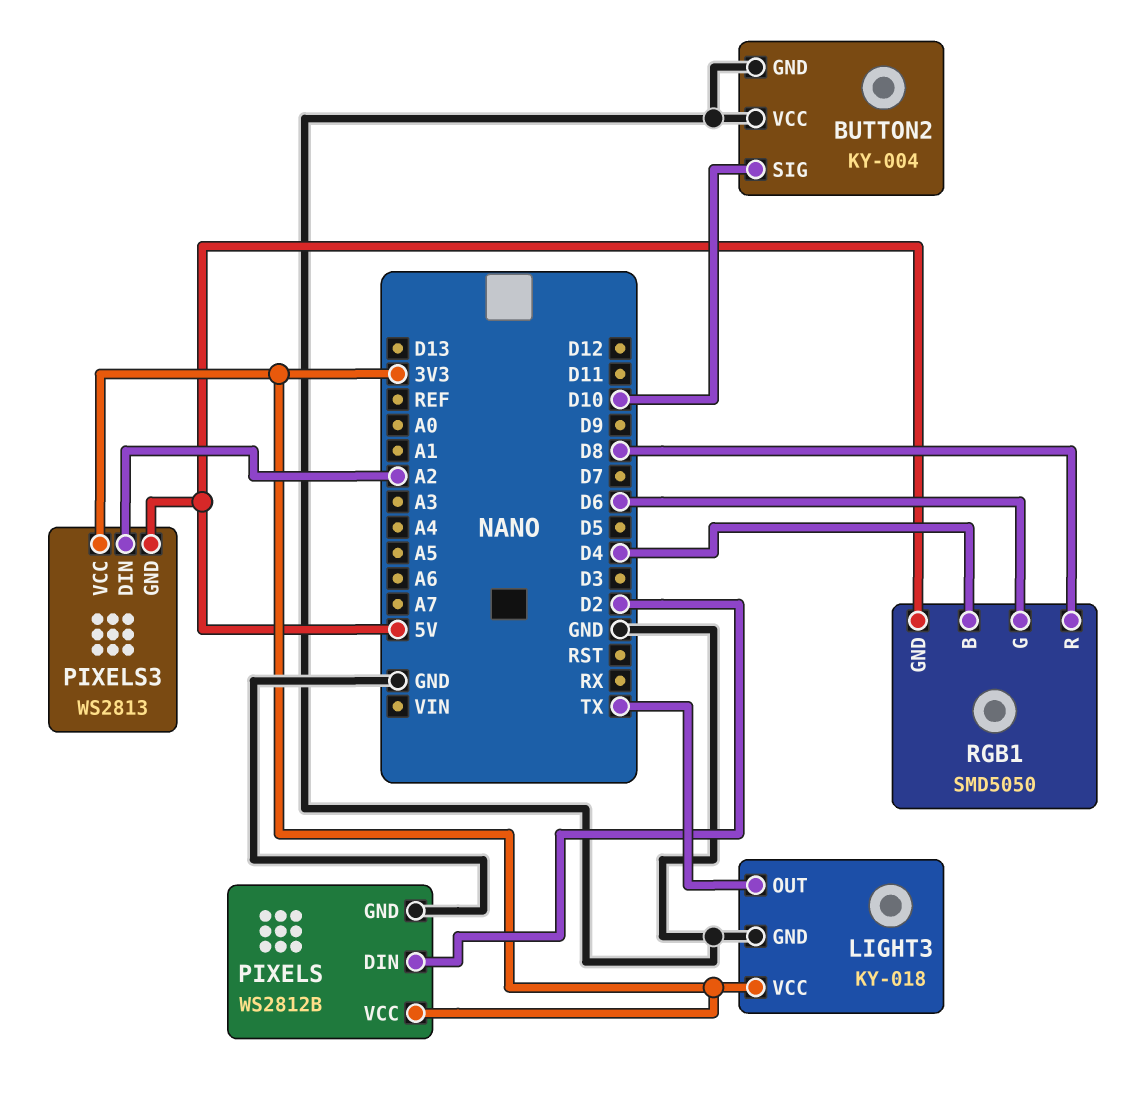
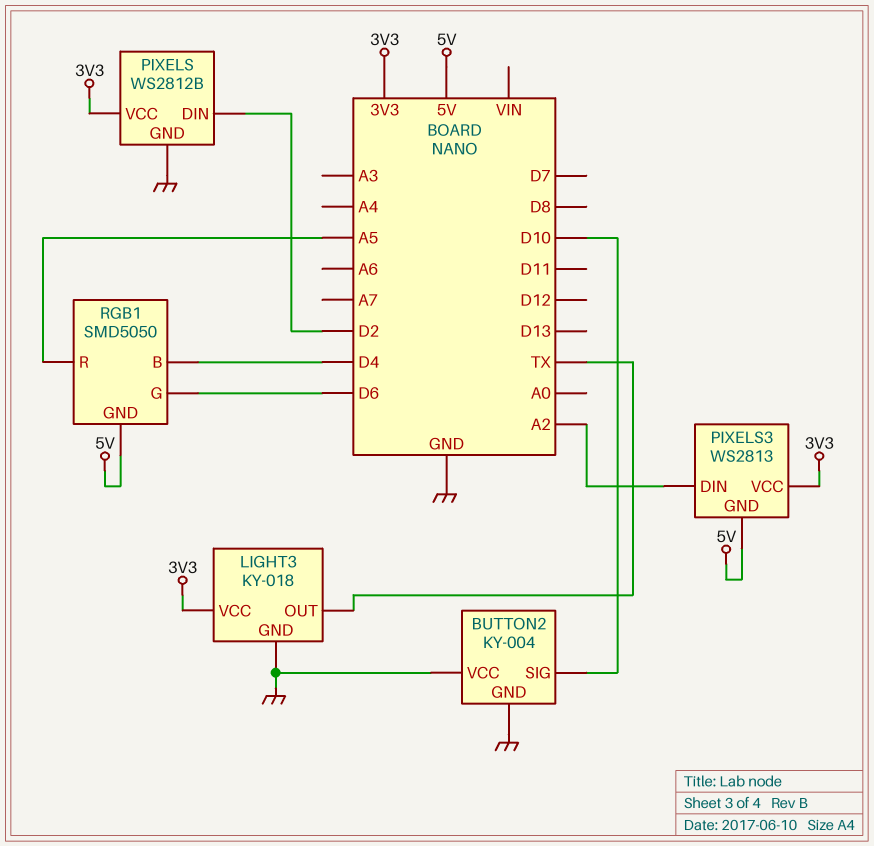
RGB1 pin R: D8 -> A5

